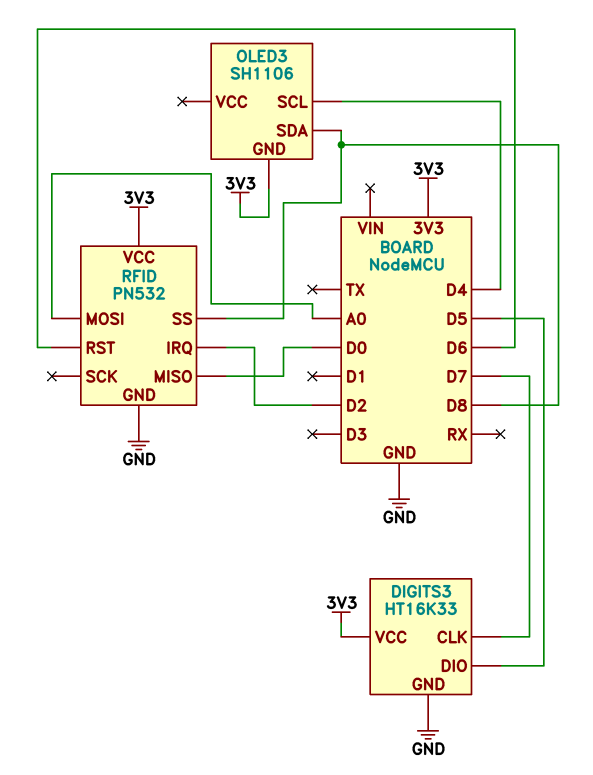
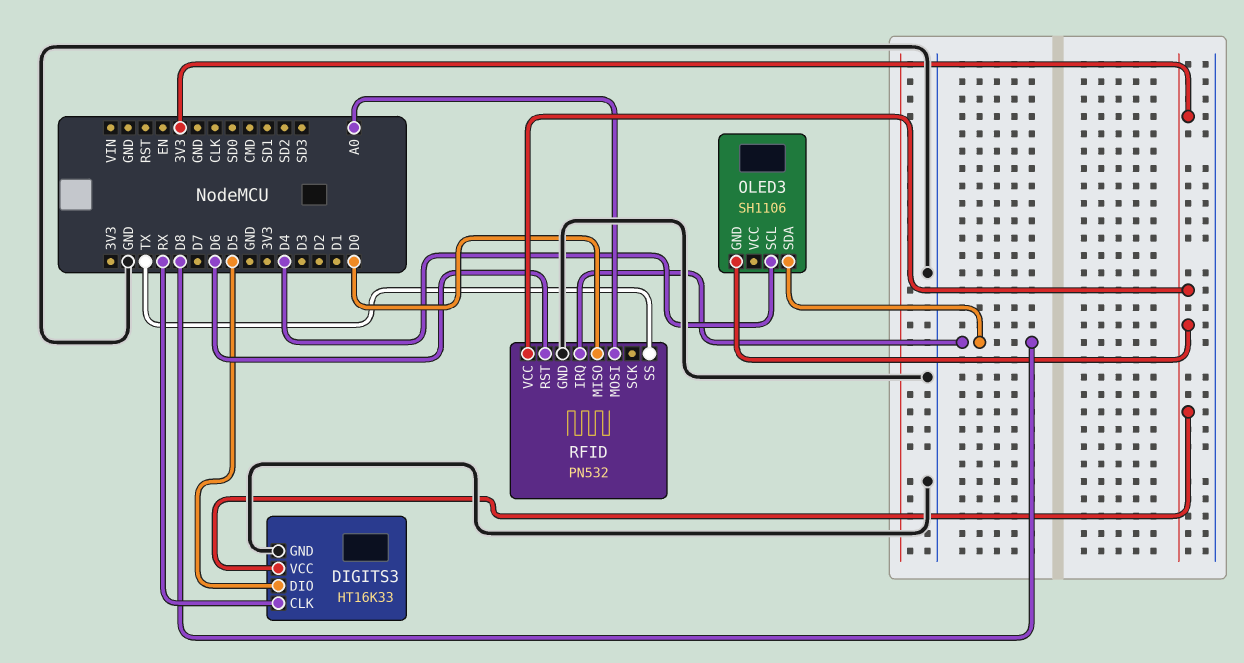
DIGITS3 pin CLK: D7 -> RX
RFID pin IRQ: D2 -> D8
RFID pin SS: D8 -> TX

